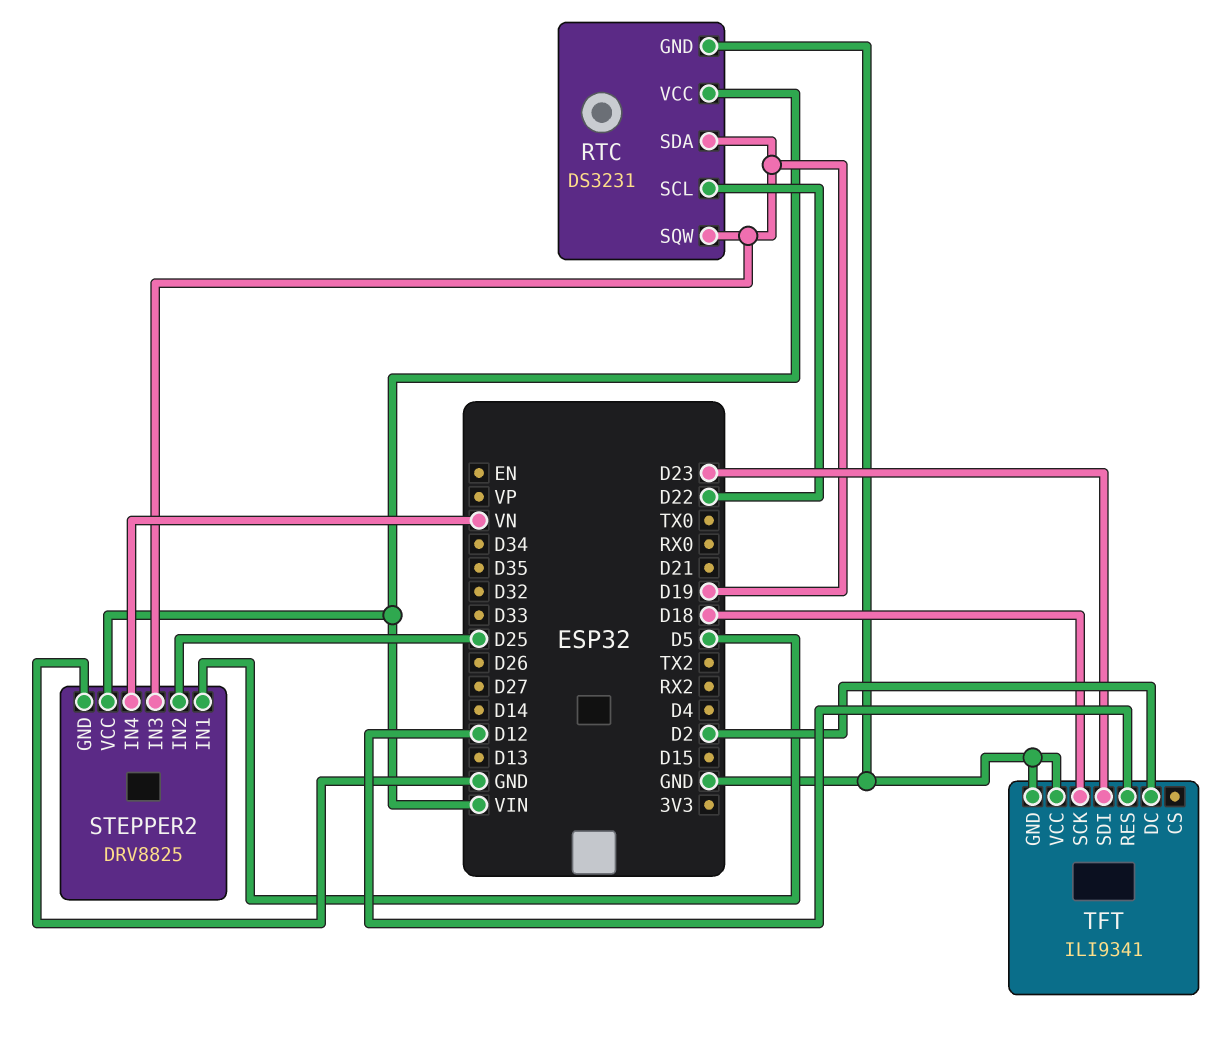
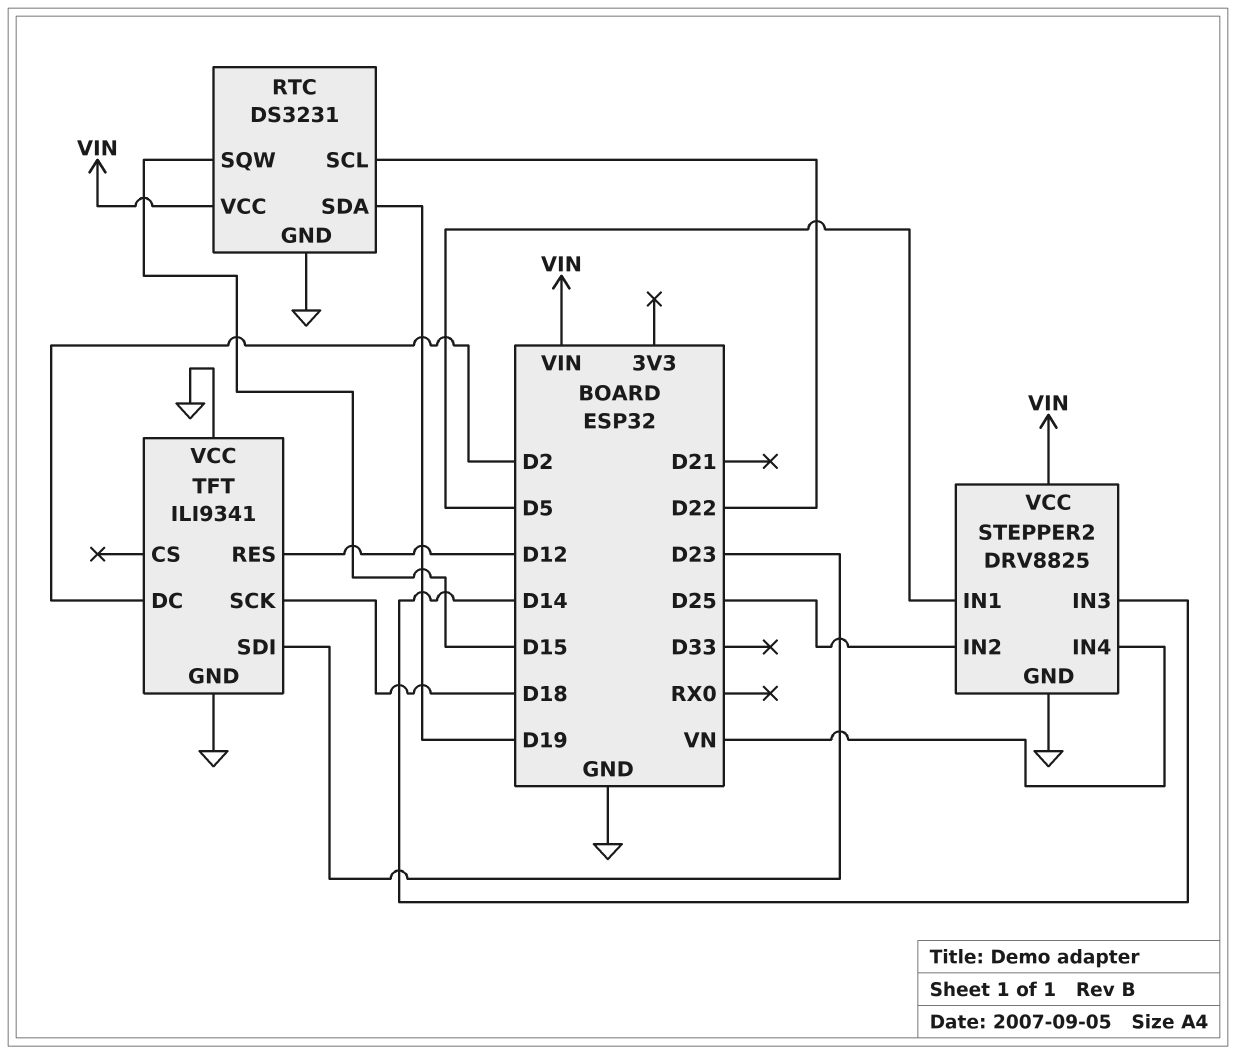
RTC pin SQW: D19 -> D15
STEPPER2 pin IN3: D19 -> D14

